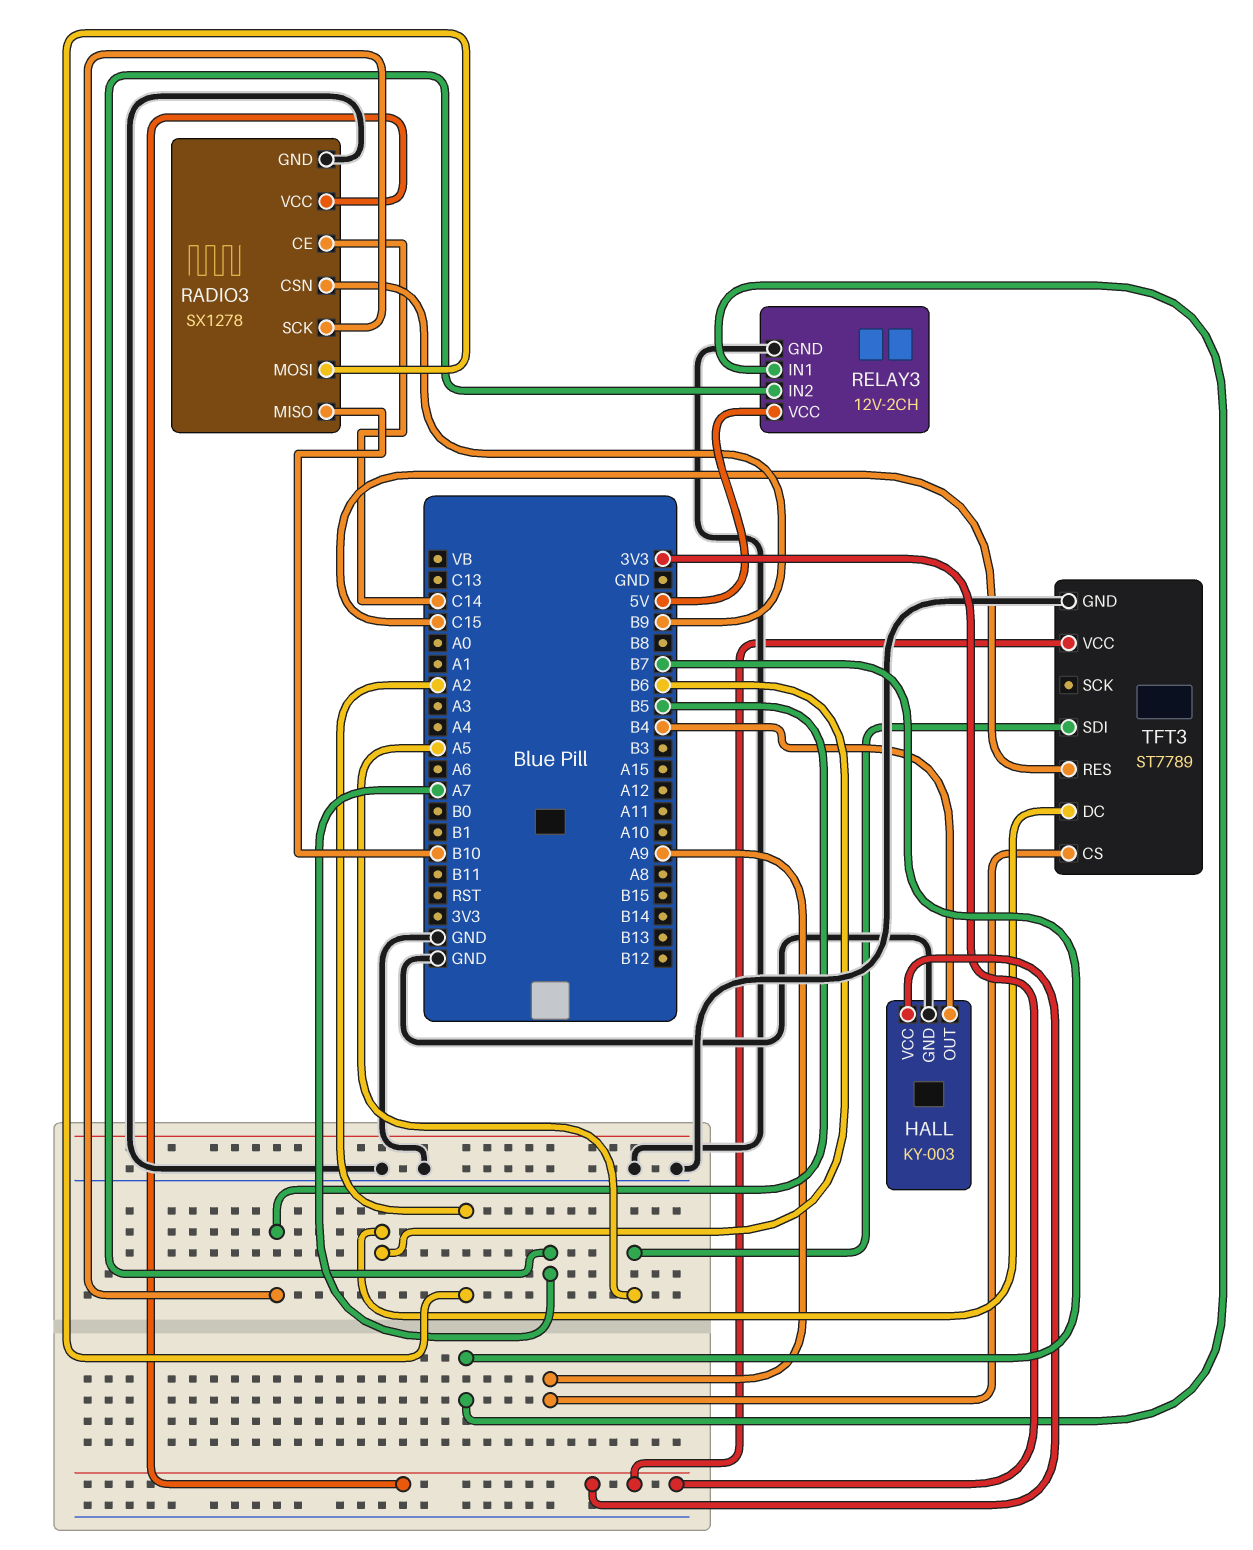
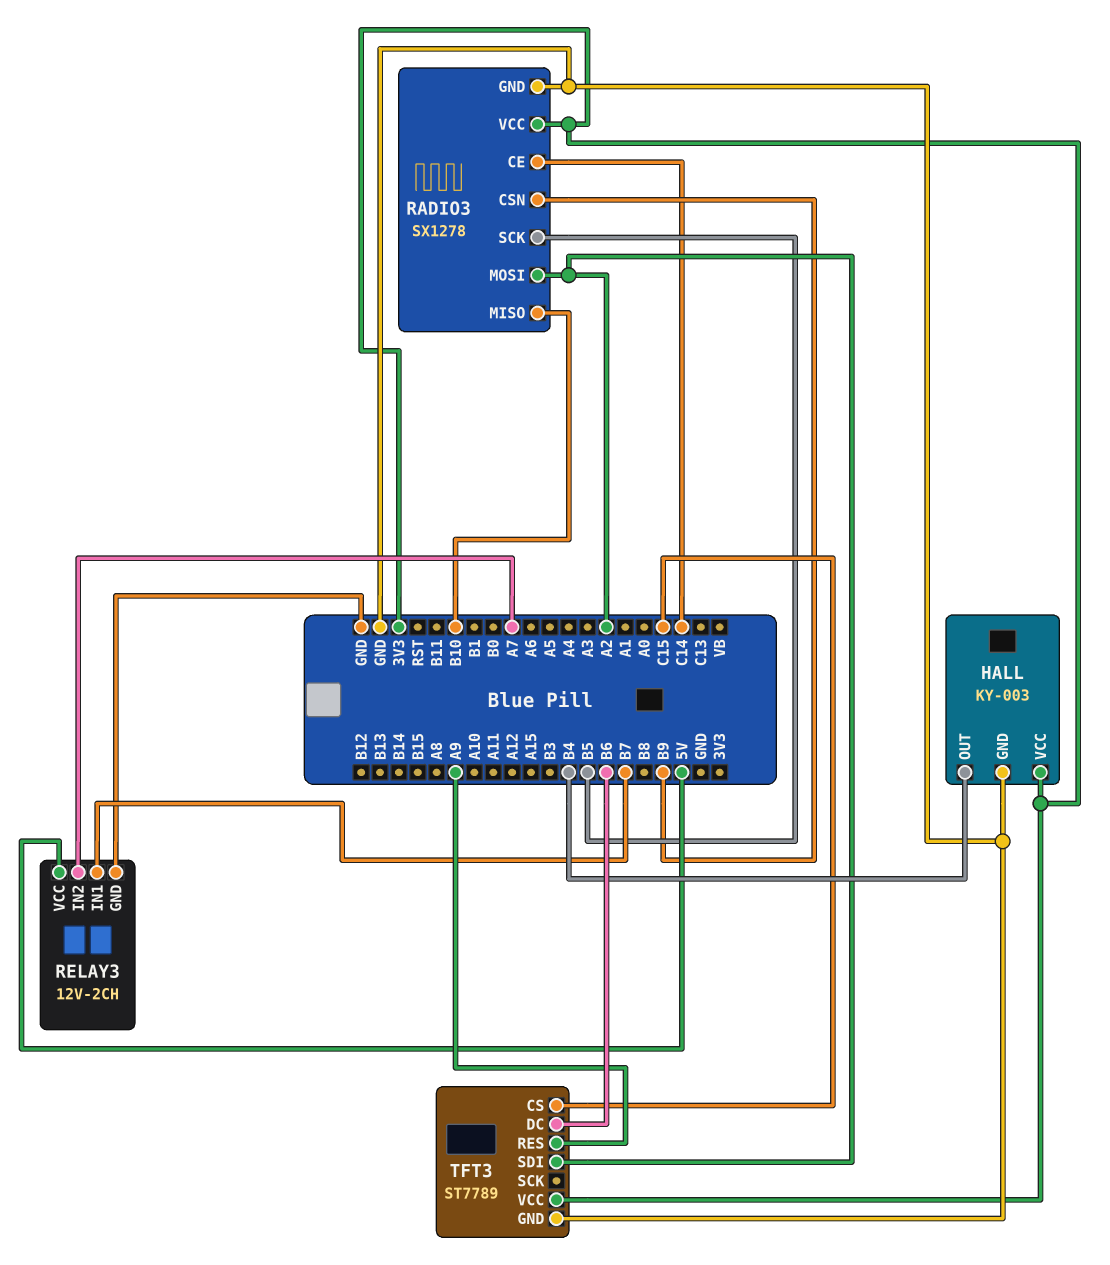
TFT3 pin CS: A9 -> C15
TFT3 pin RES: C15 -> A9
TFT3 pin SDI: A5 -> A2

